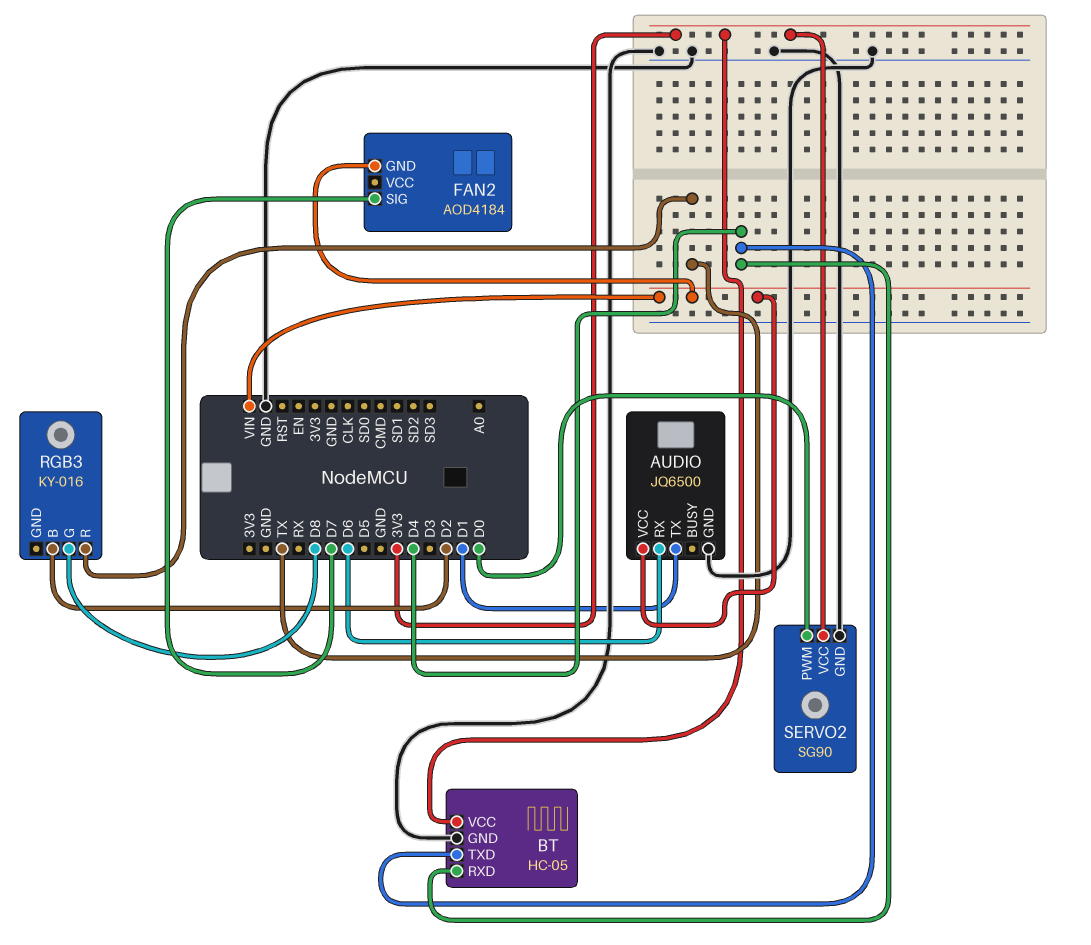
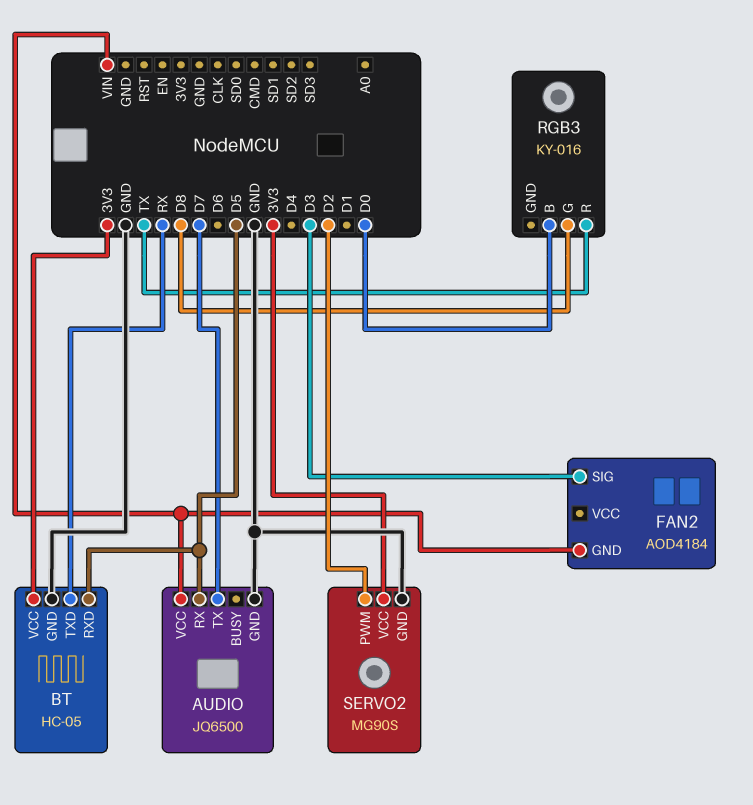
AUDIO pin RX: D6 -> D5
AUDIO pin TX: D1 -> D7
BT pin RXD: D4 -> D5
BT pin TXD: D4 -> RX
FAN2 pin SIG: D7 -> D3
RGB3 pin B: D2 -> D0
SERVO2: SG90 -> MG90S
SERVO2 pin PWM: D0 -> D2

